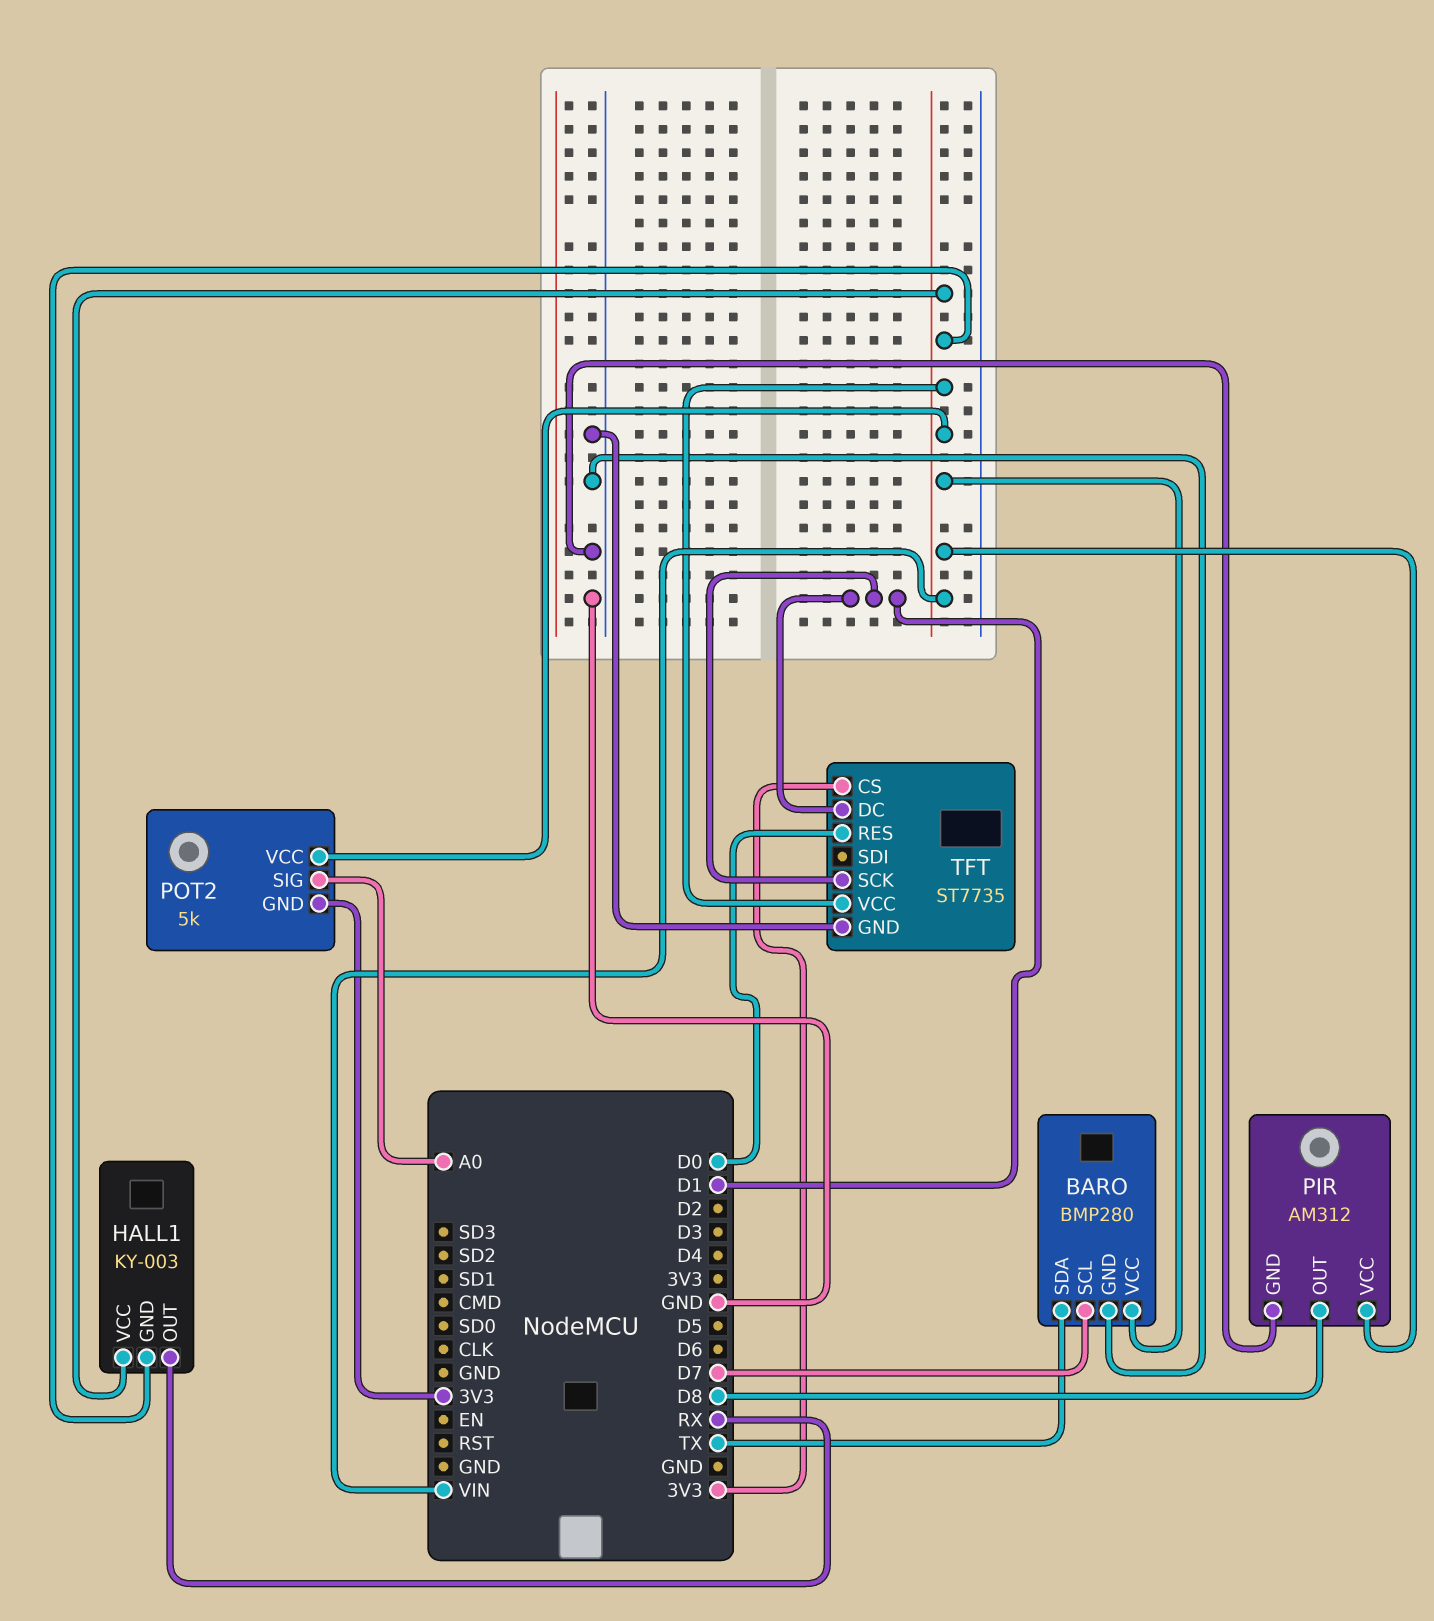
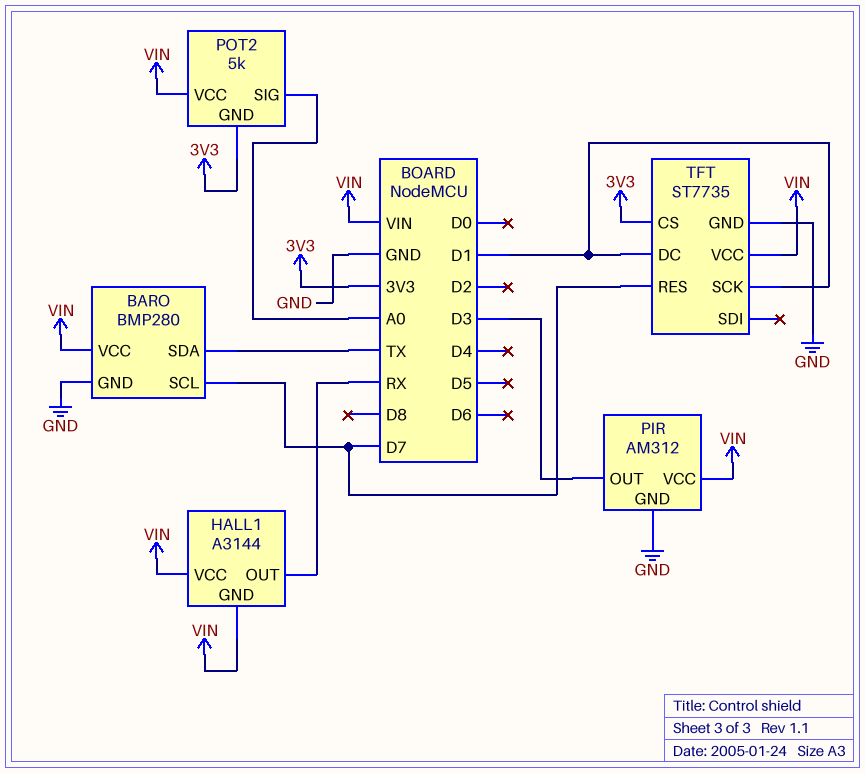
HALL1: KY-003 -> A3144
PIR pin OUT: D8 -> D3
TFT pin RES: D0 -> D7

